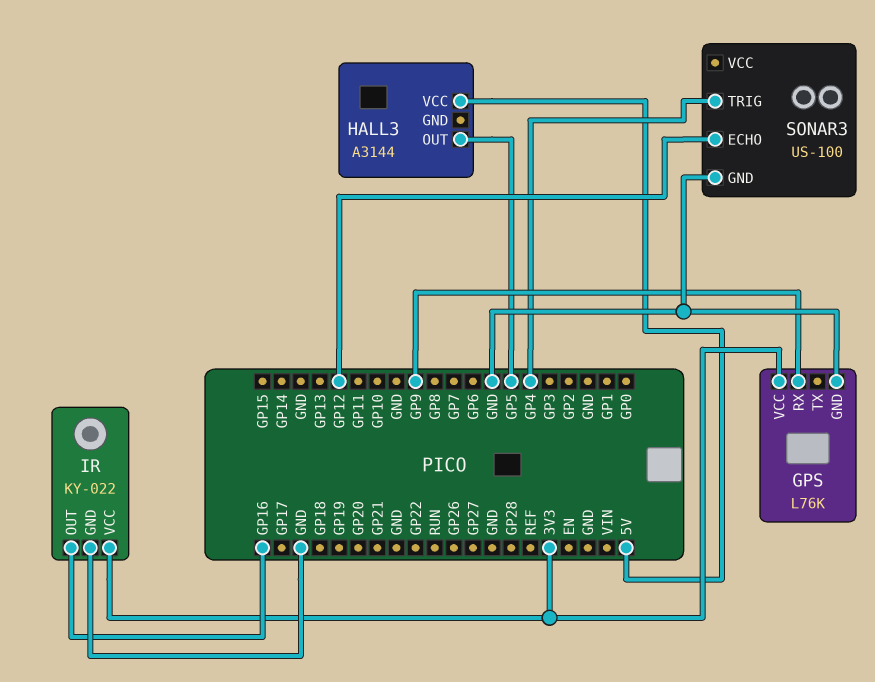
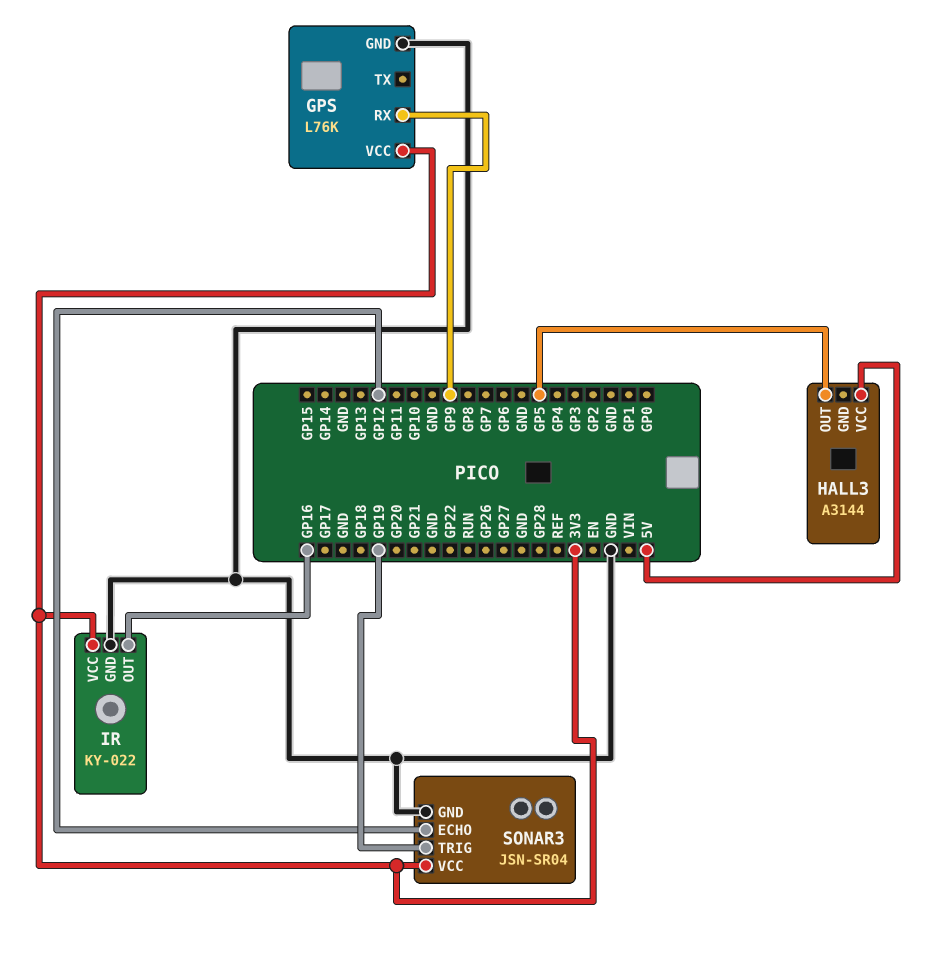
SONAR3: US-100 -> JSN-SR04
SONAR3 pin TRIG: GP4 -> GP19
SONAR3 pin VCC: none -> 3V3

